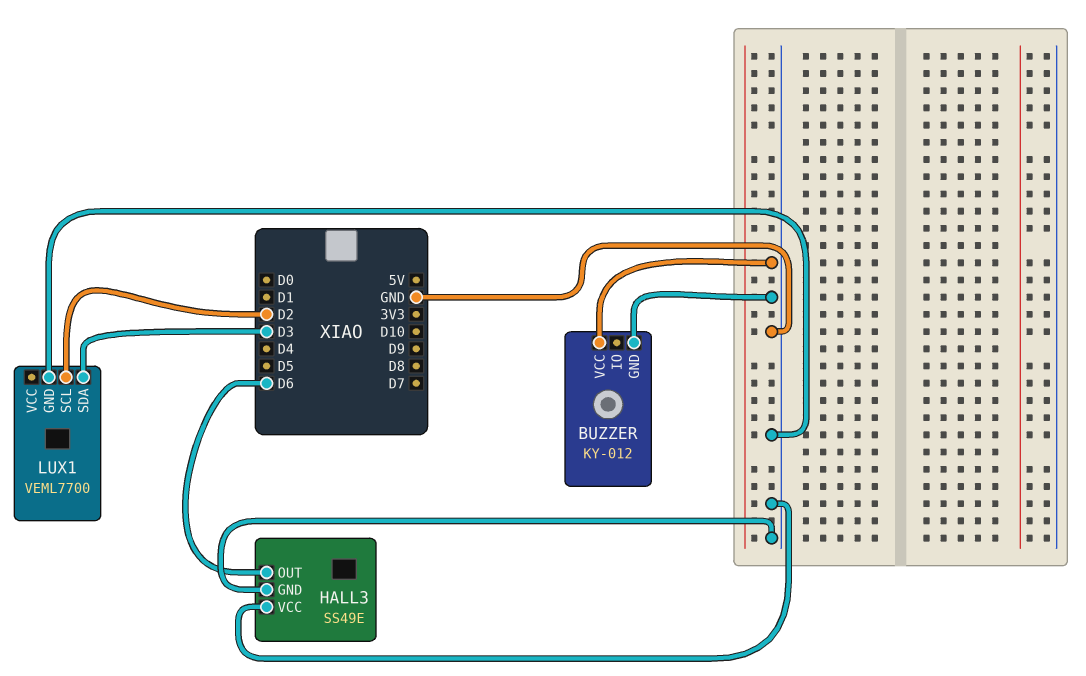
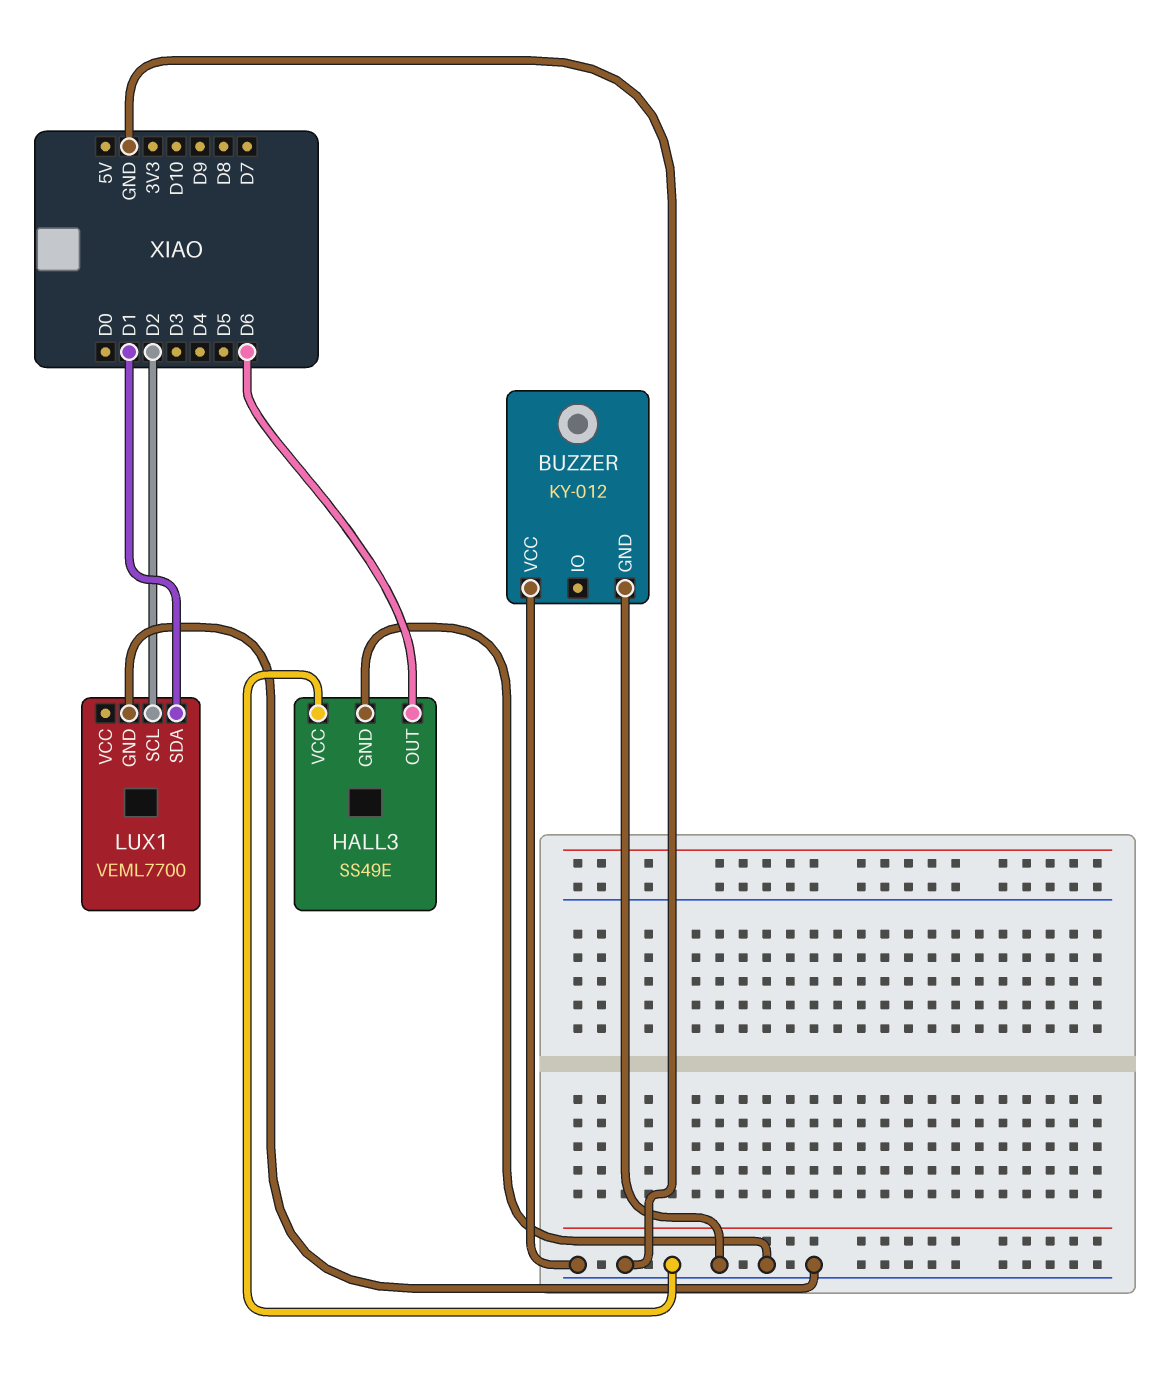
LUX1 pin SDA: D3 -> D1

